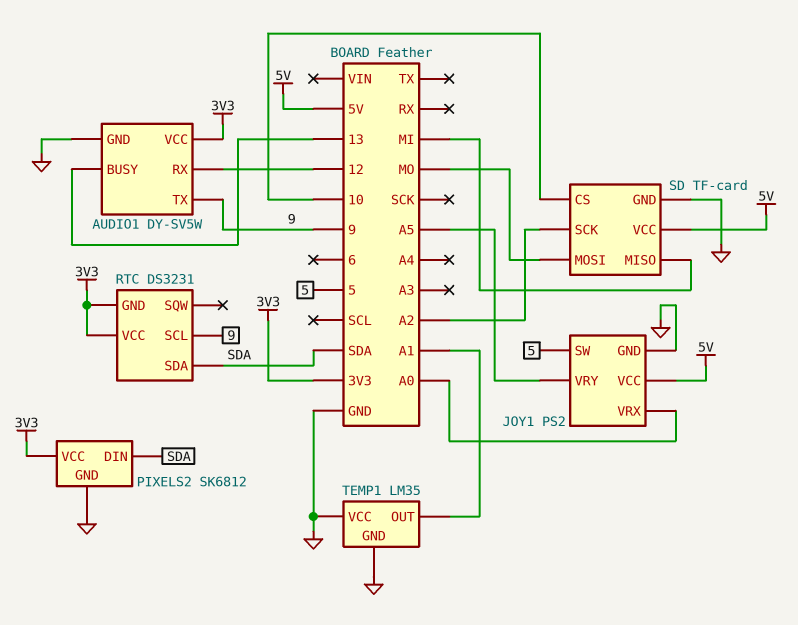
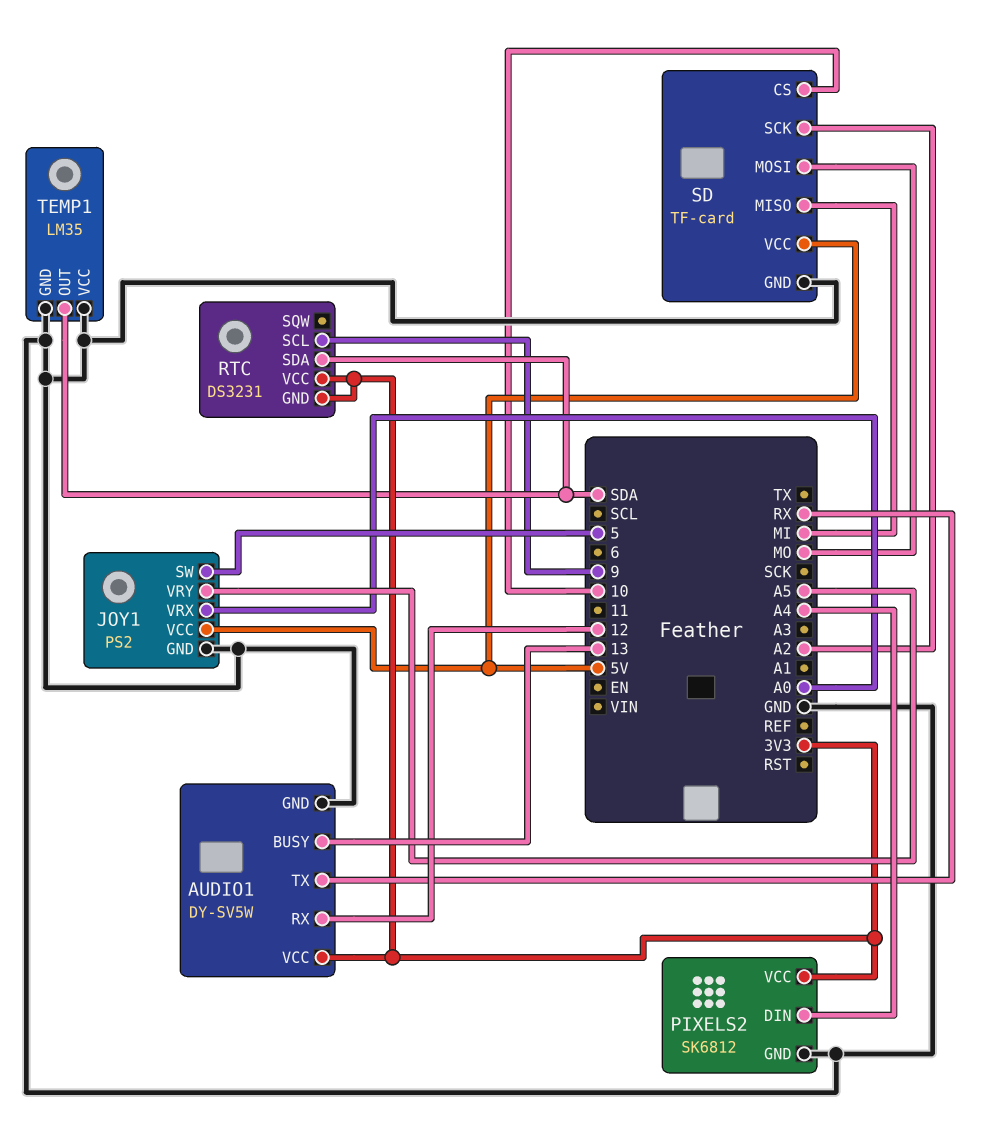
AUDIO1 pin TX: 9 -> RX
PIXELS2 pin DIN: SDA -> A4
TEMP1 pin OUT: A1 -> SDA

